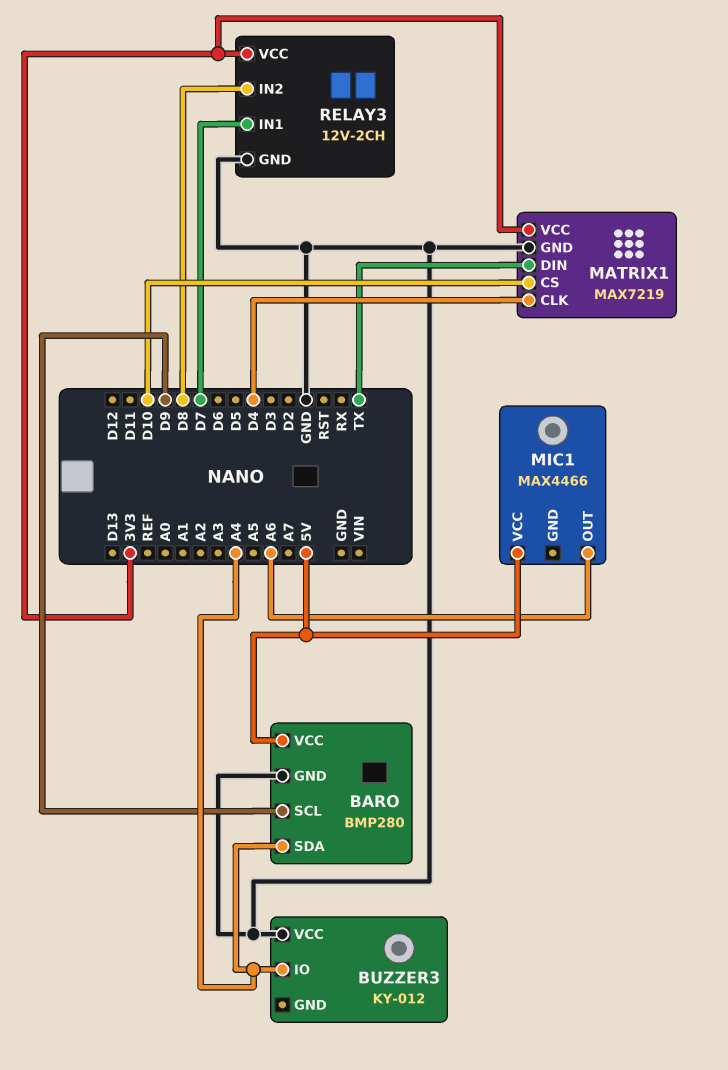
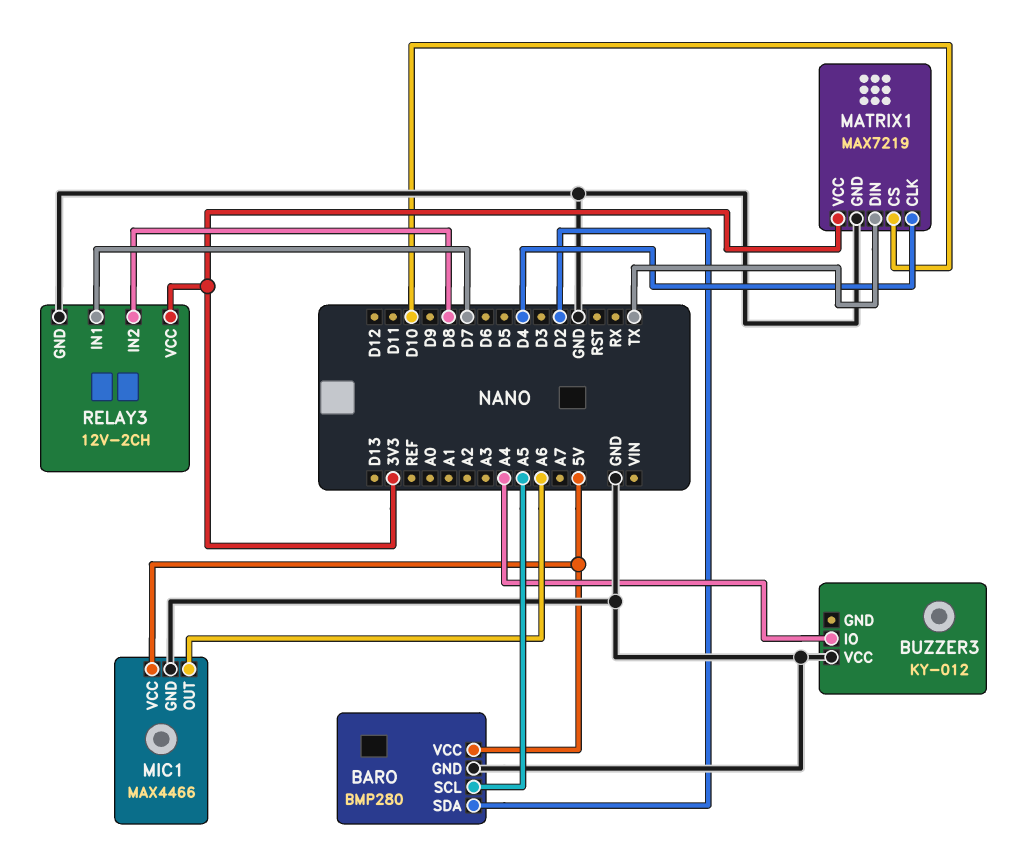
BARO pin SCL: D9 -> A5
BARO pin SDA: A4 -> D2
MIC1 pin GND: none -> GND

